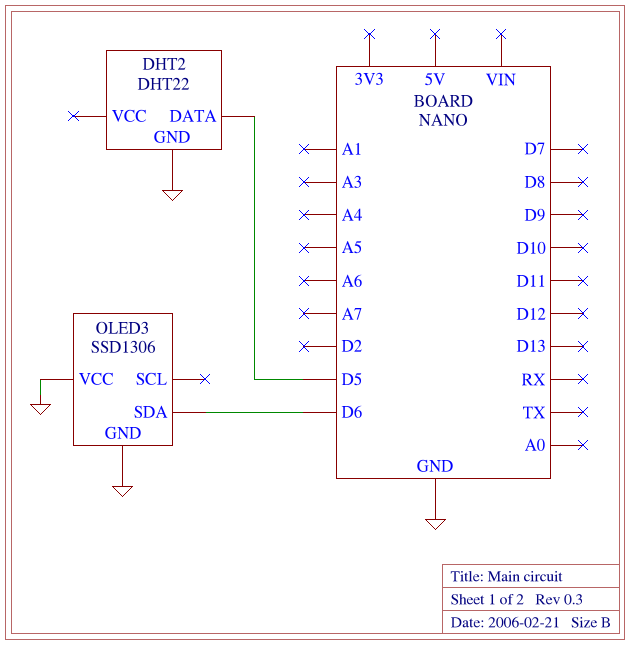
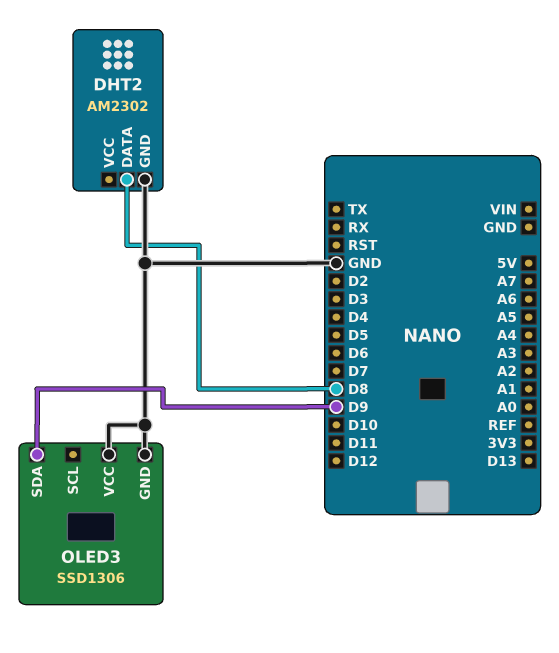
DHT2: DHT22 -> AM2302
DHT2 pin DATA: D5 -> D8
OLED3 pin SDA: D6 -> D9

